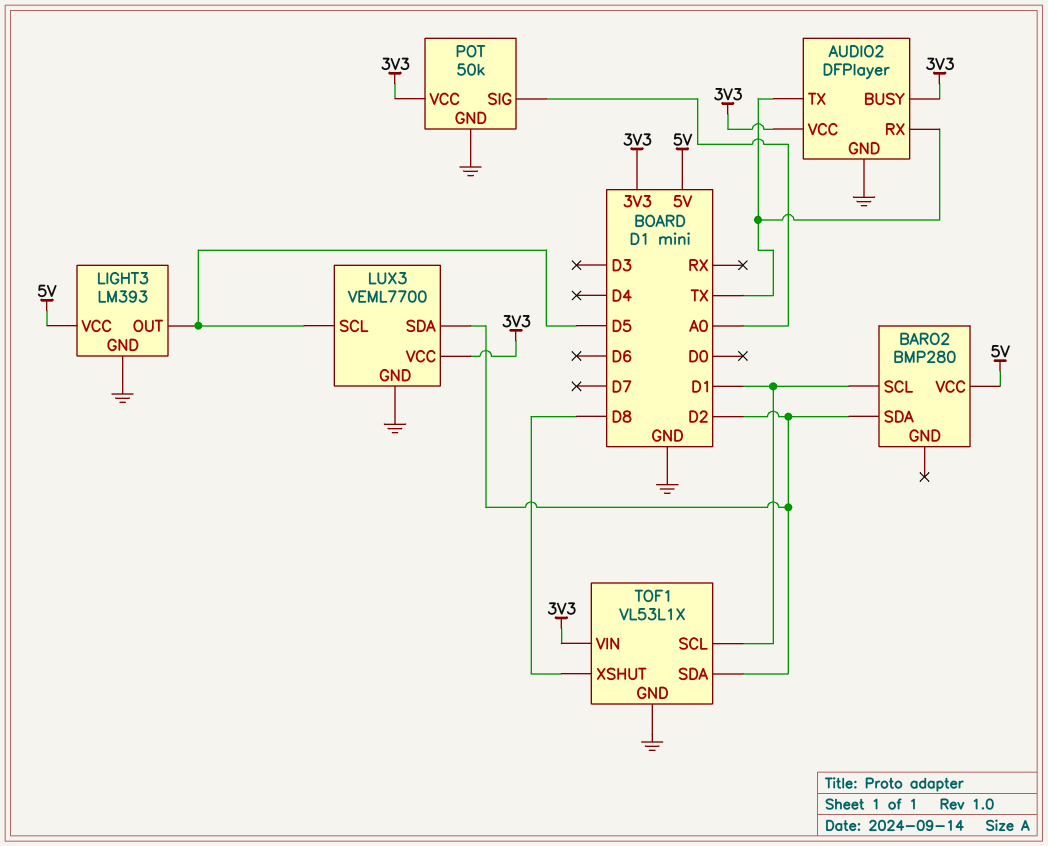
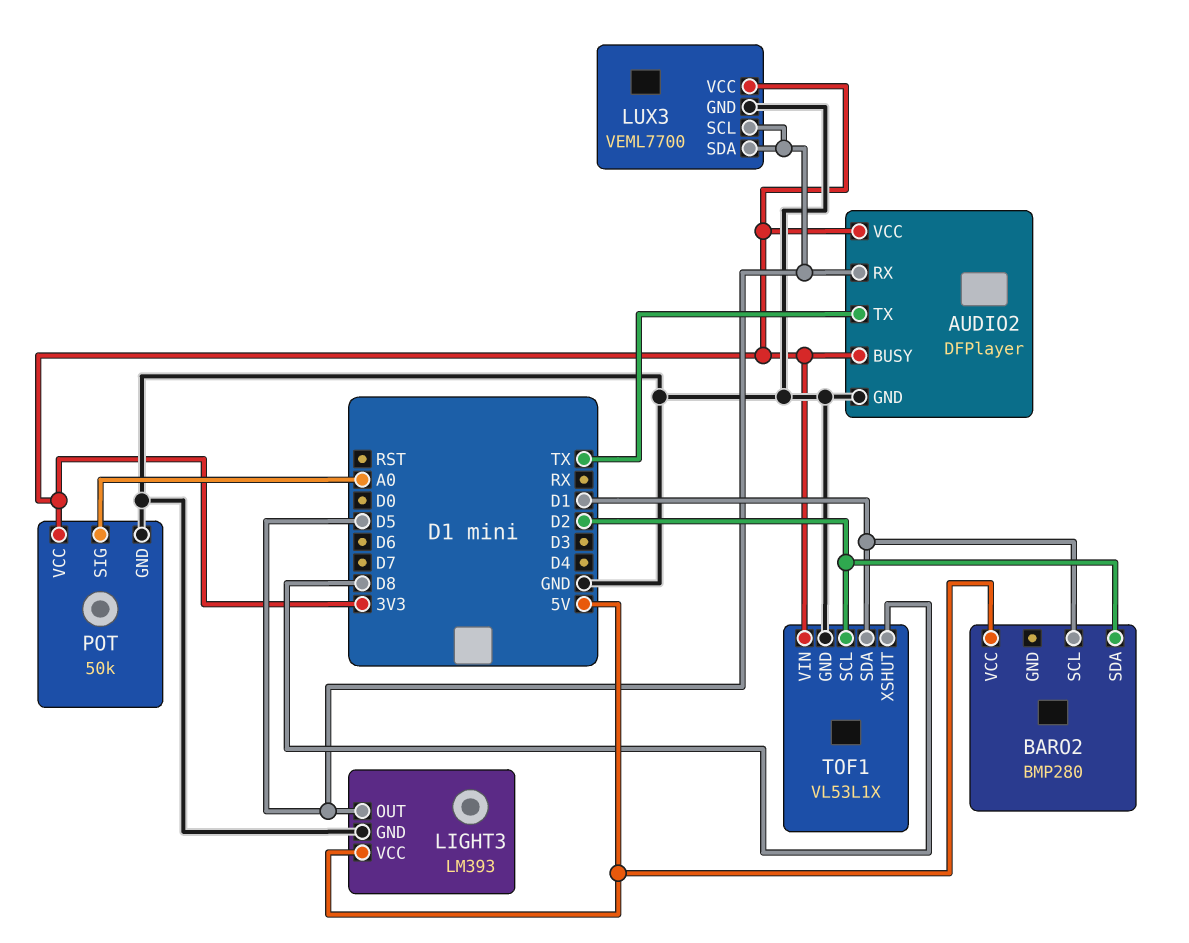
AUDIO2 pin RX: TX -> D5
LUX3 pin SDA: D2 -> D5
TOF1 pin SCL: D1 -> D2
TOF1 pin SDA: D2 -> D1

